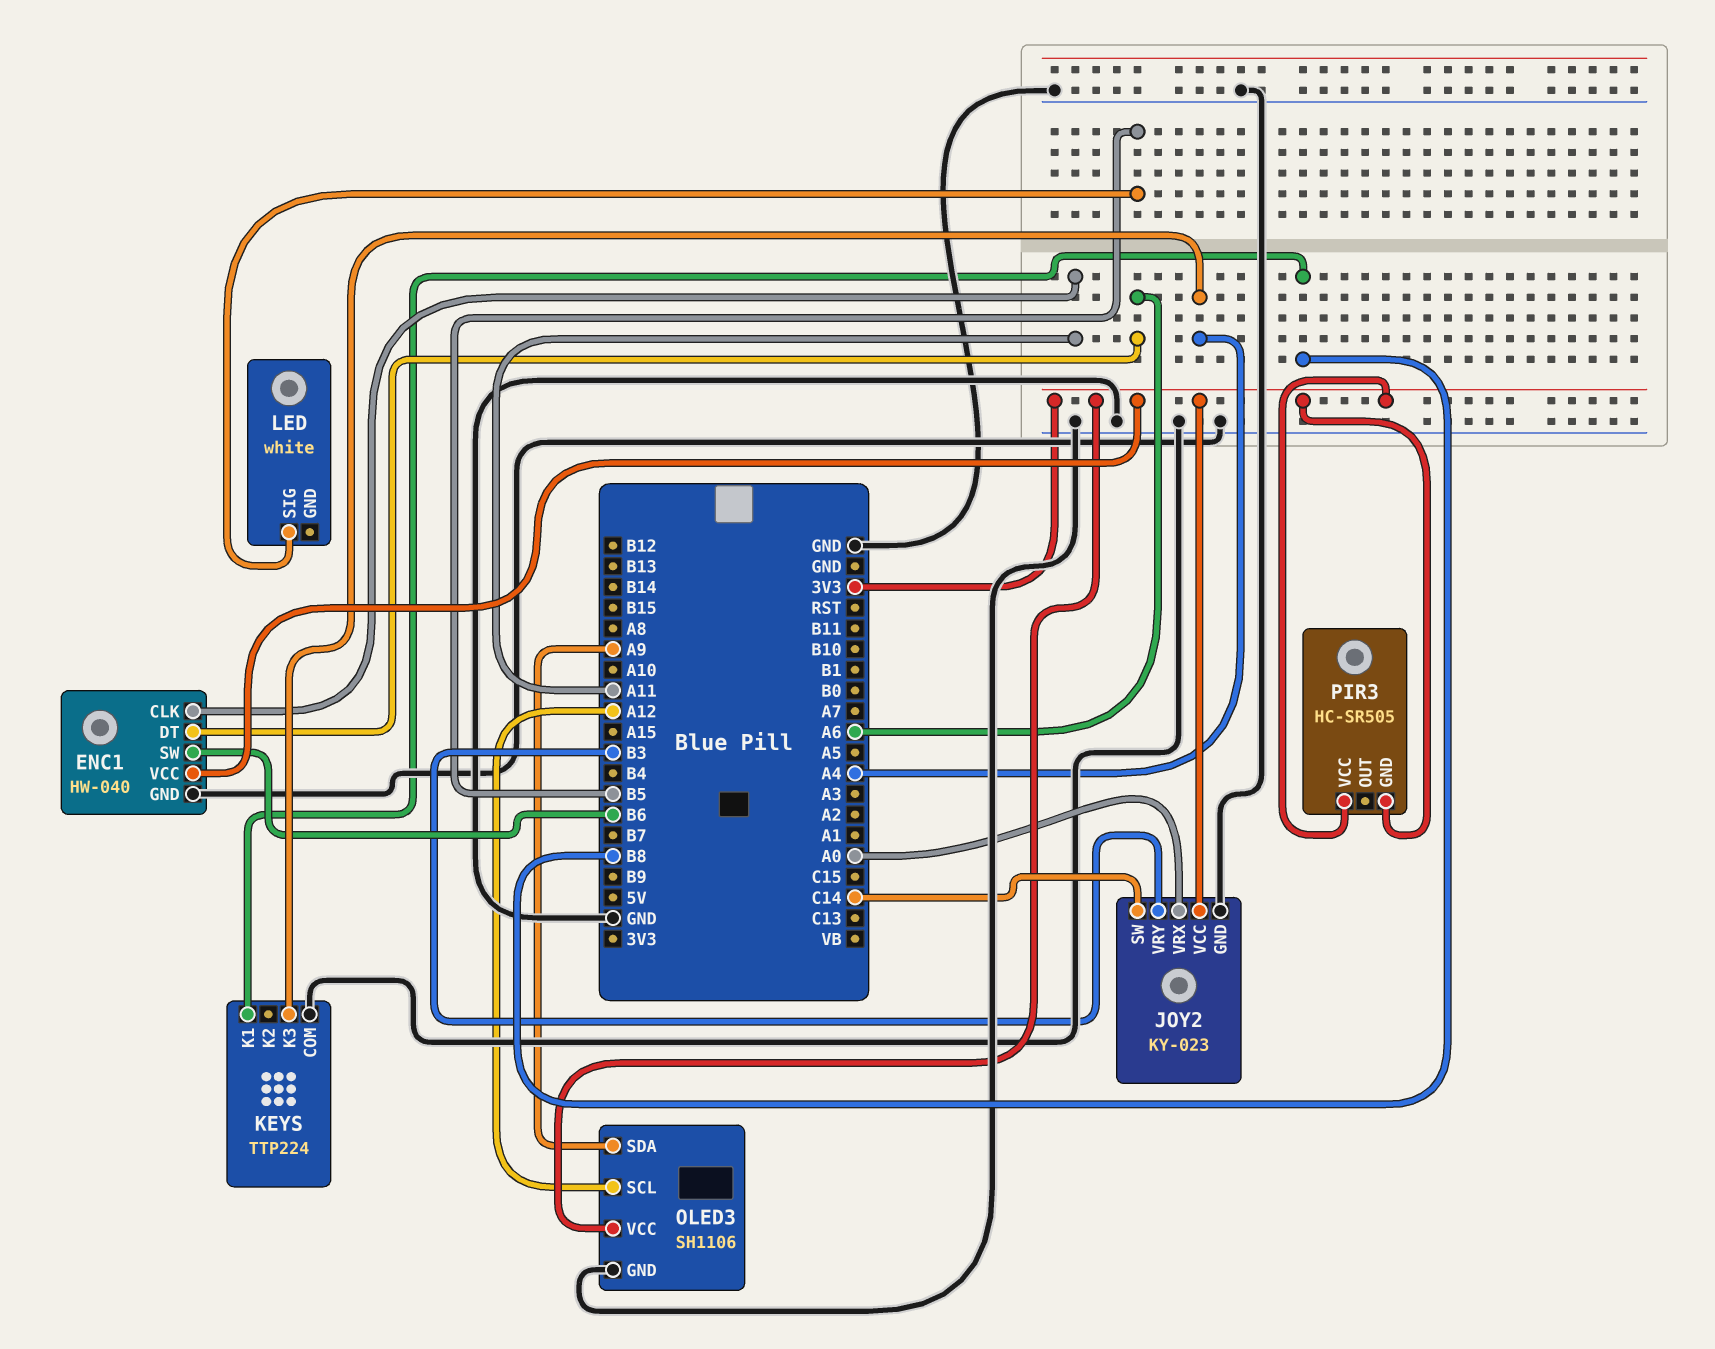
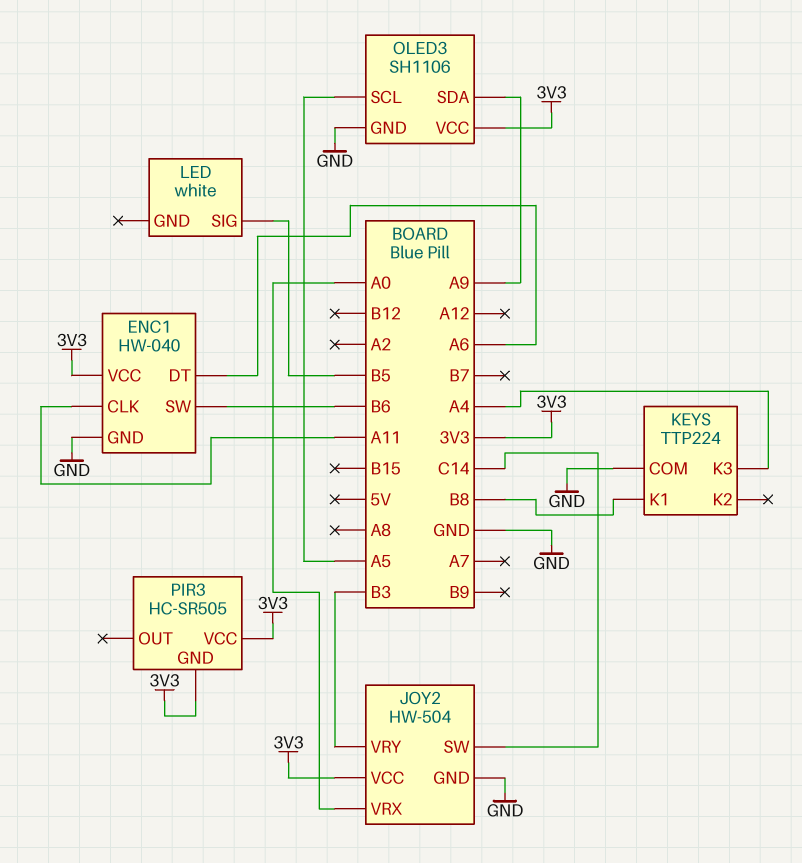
JOY2: KY-023 -> HW-504
OLED3 pin SCL: A12 -> A5

